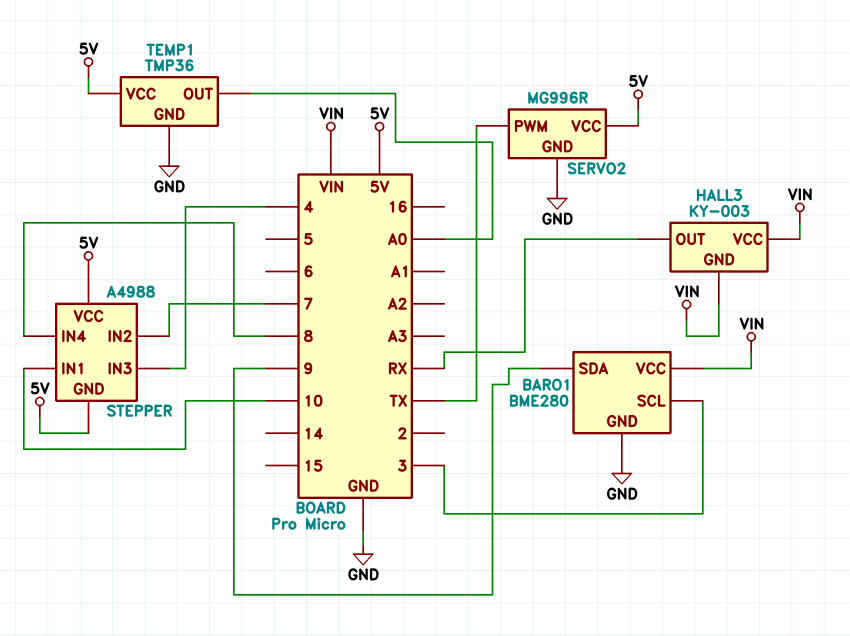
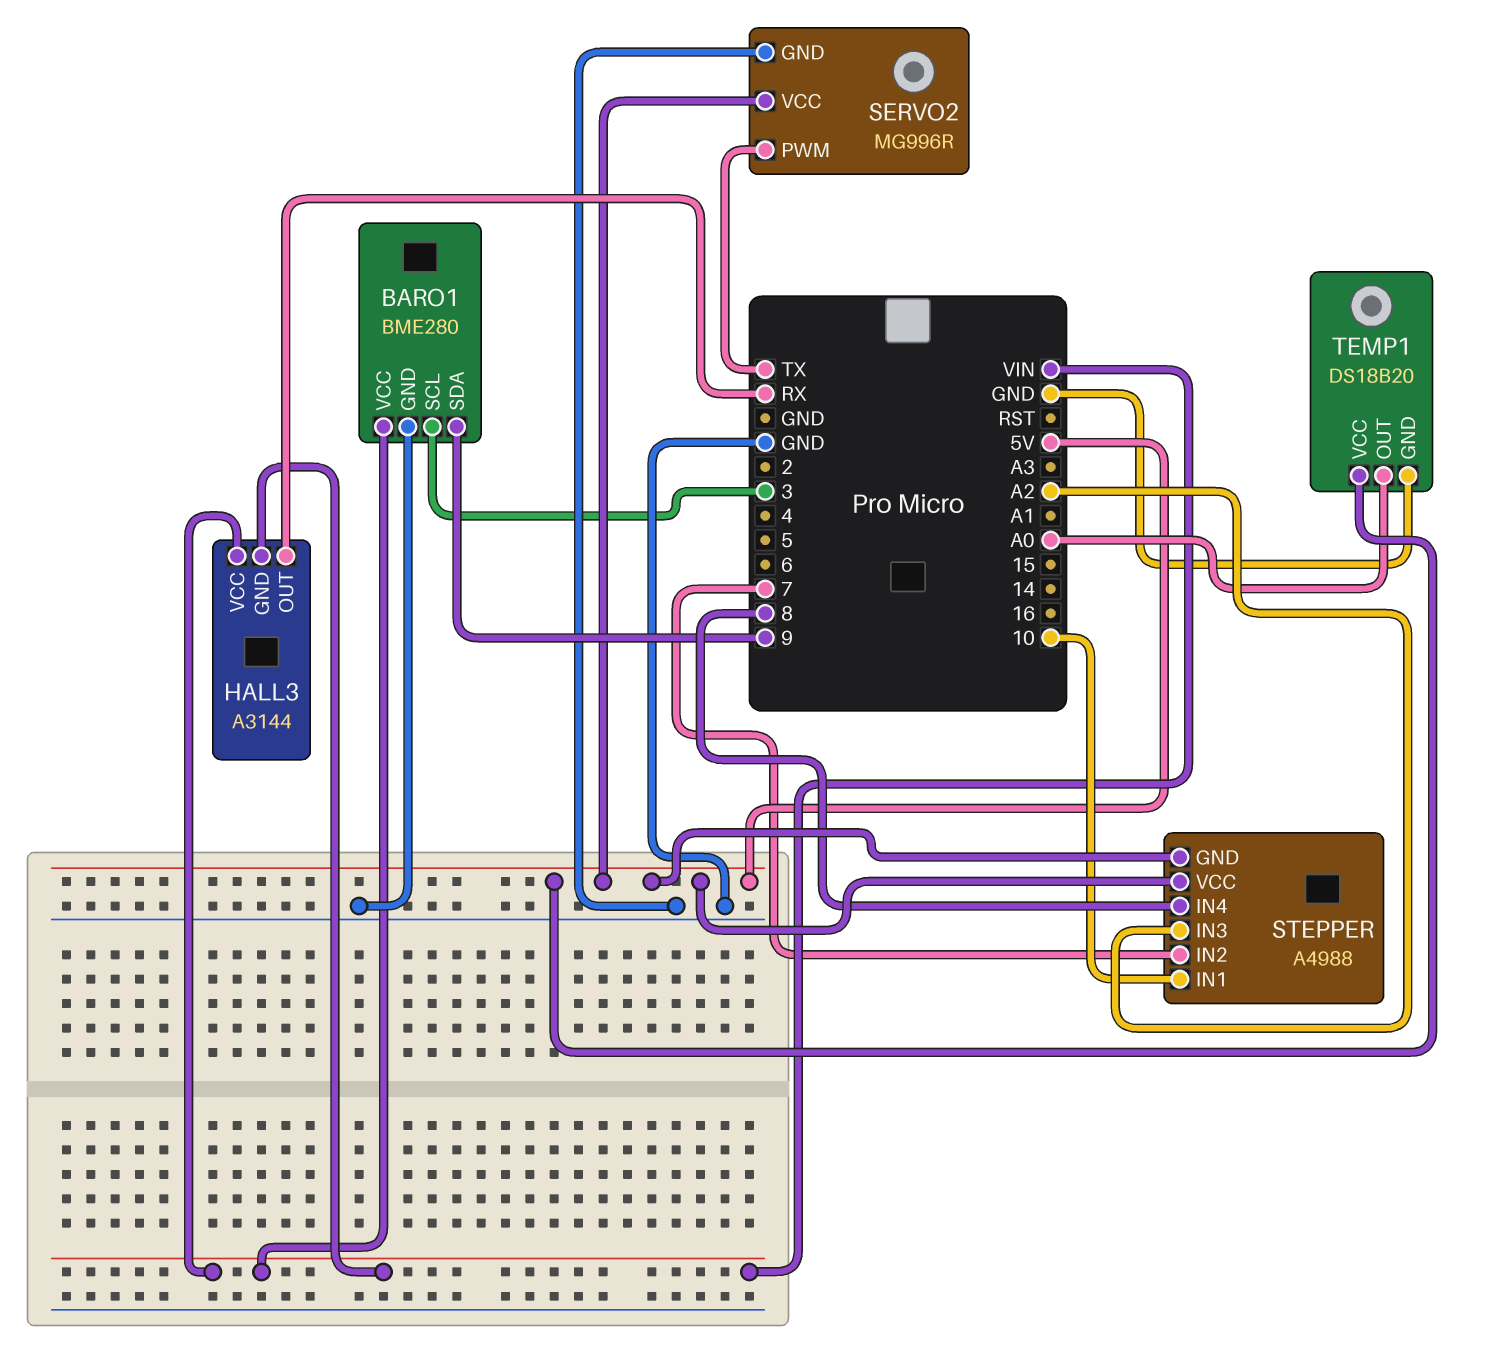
HALL3: KY-003 -> A3144
STEPPER pin IN3: 4 -> A2
TEMP1: TMP36 -> DS18B20

